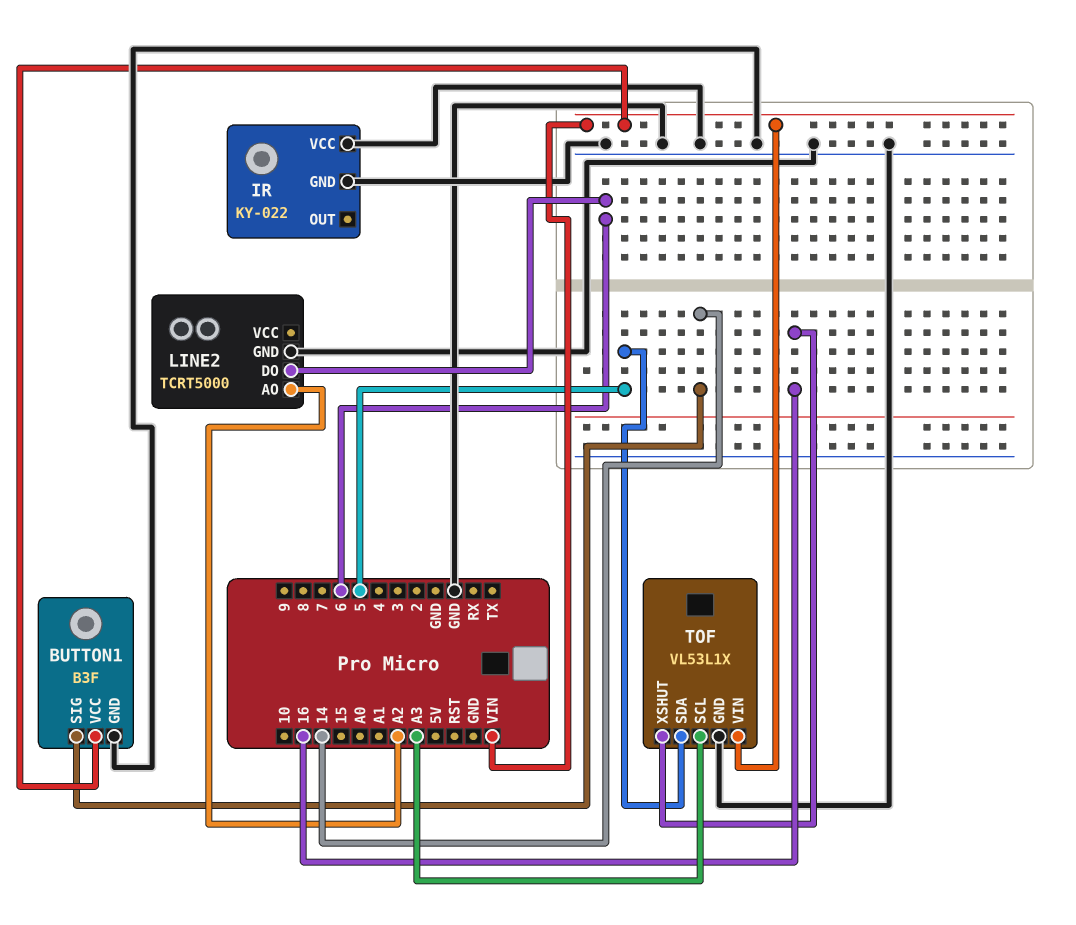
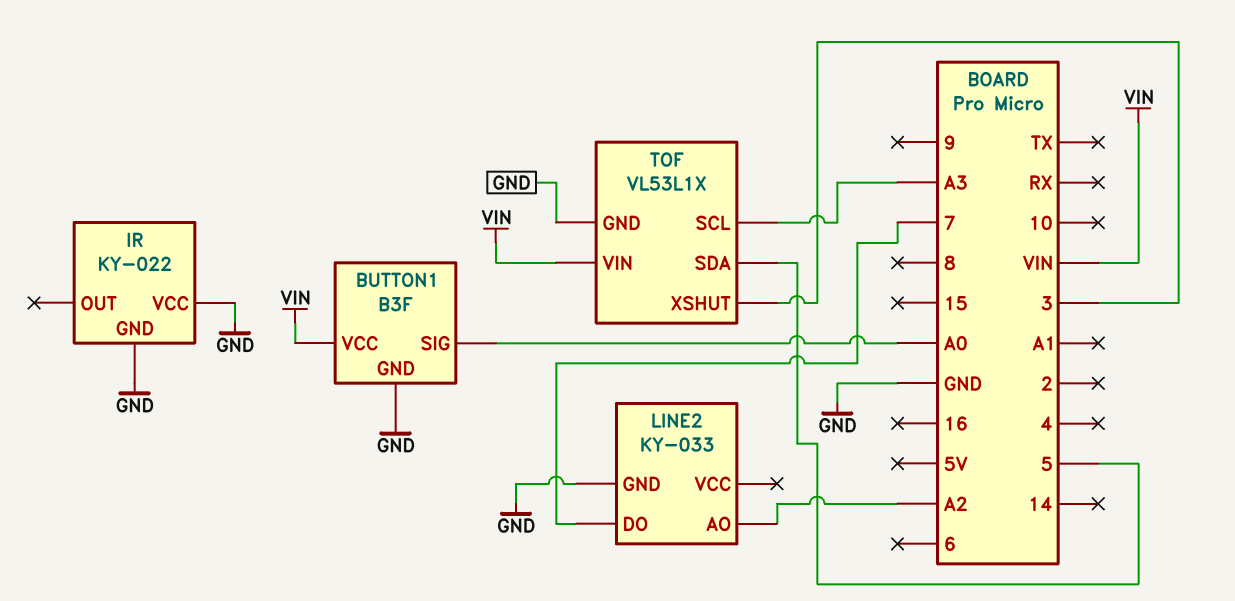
BUTTON1 pin SIG: 14 -> A0
LINE2: TCRT5000 -> KY-033
LINE2 pin DO: 6 -> 7
TOF pin XSHUT: 16 -> 3

